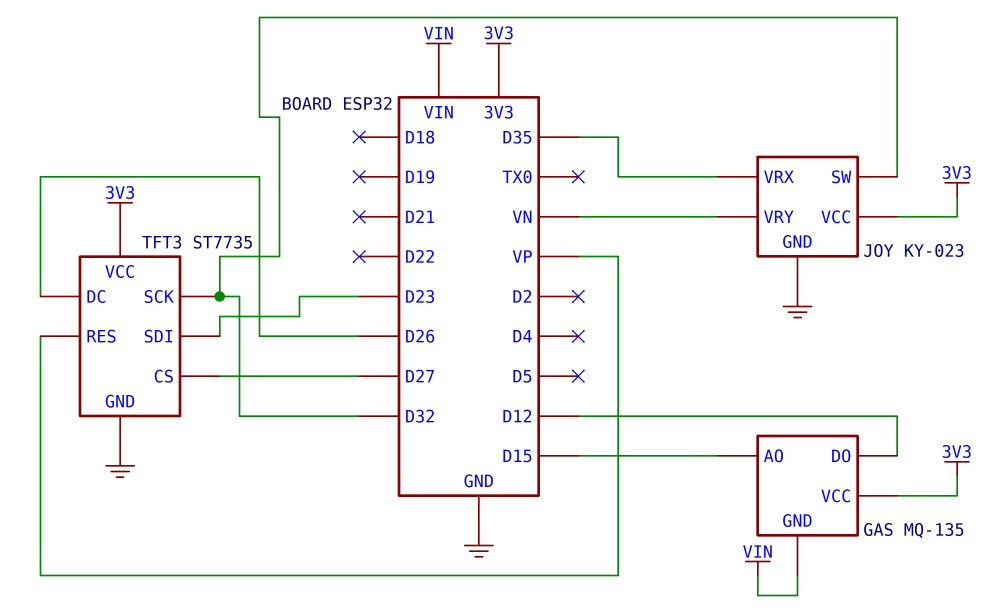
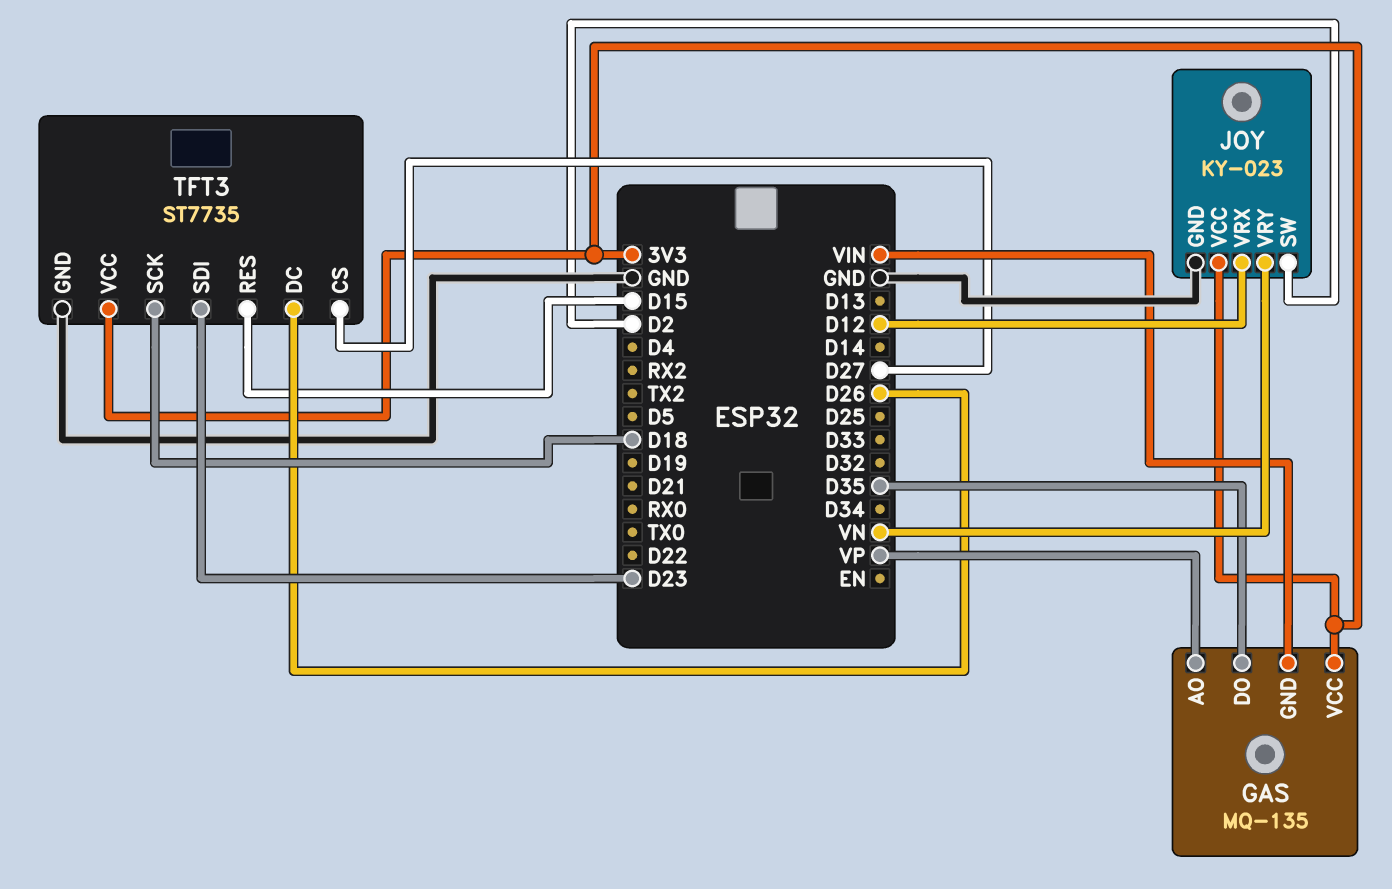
GAS pin AO: D15 -> VP
GAS pin DO: D12 -> D35
JOY pin SW: D32 -> D2
JOY pin VRX: D35 -> D12
TFT3 pin RES: VP -> D15
TFT3 pin SCK: D32 -> D18

